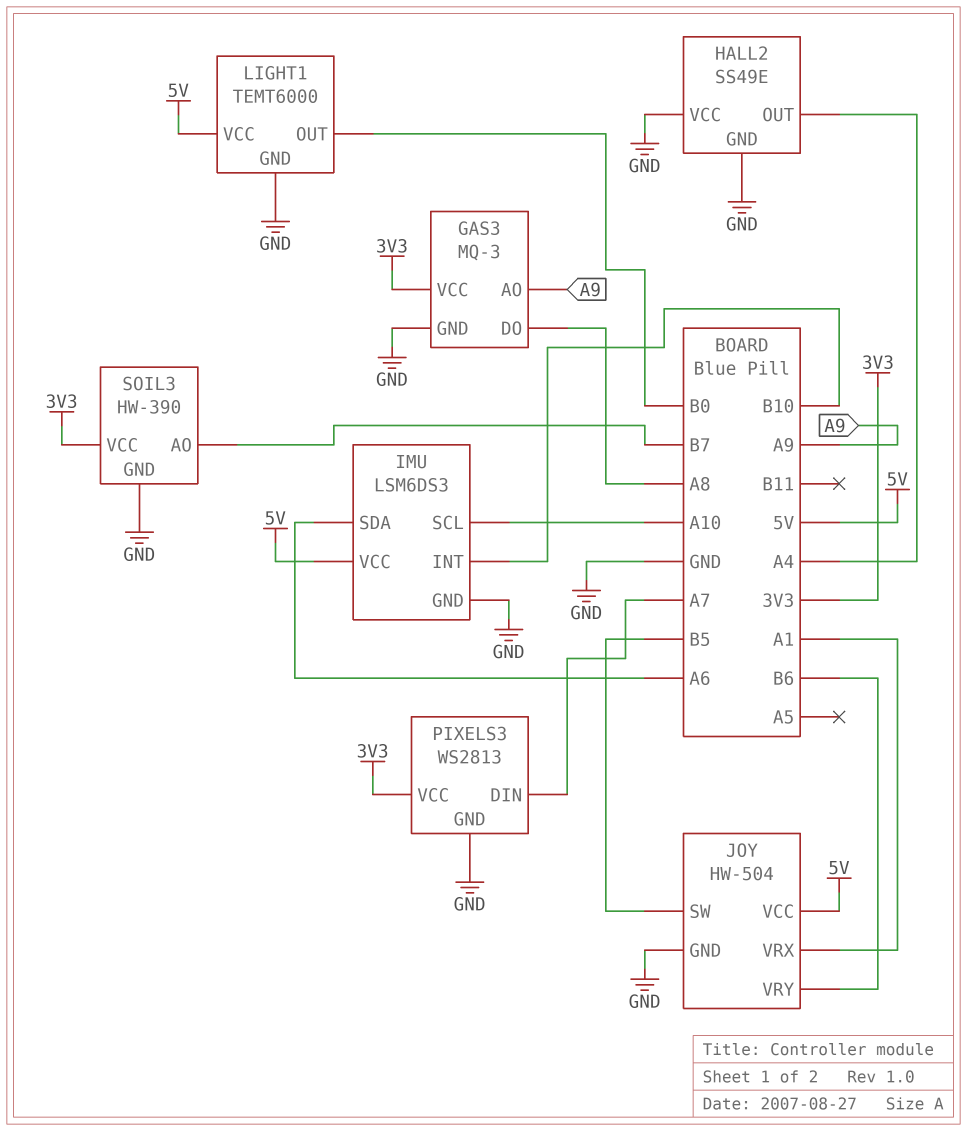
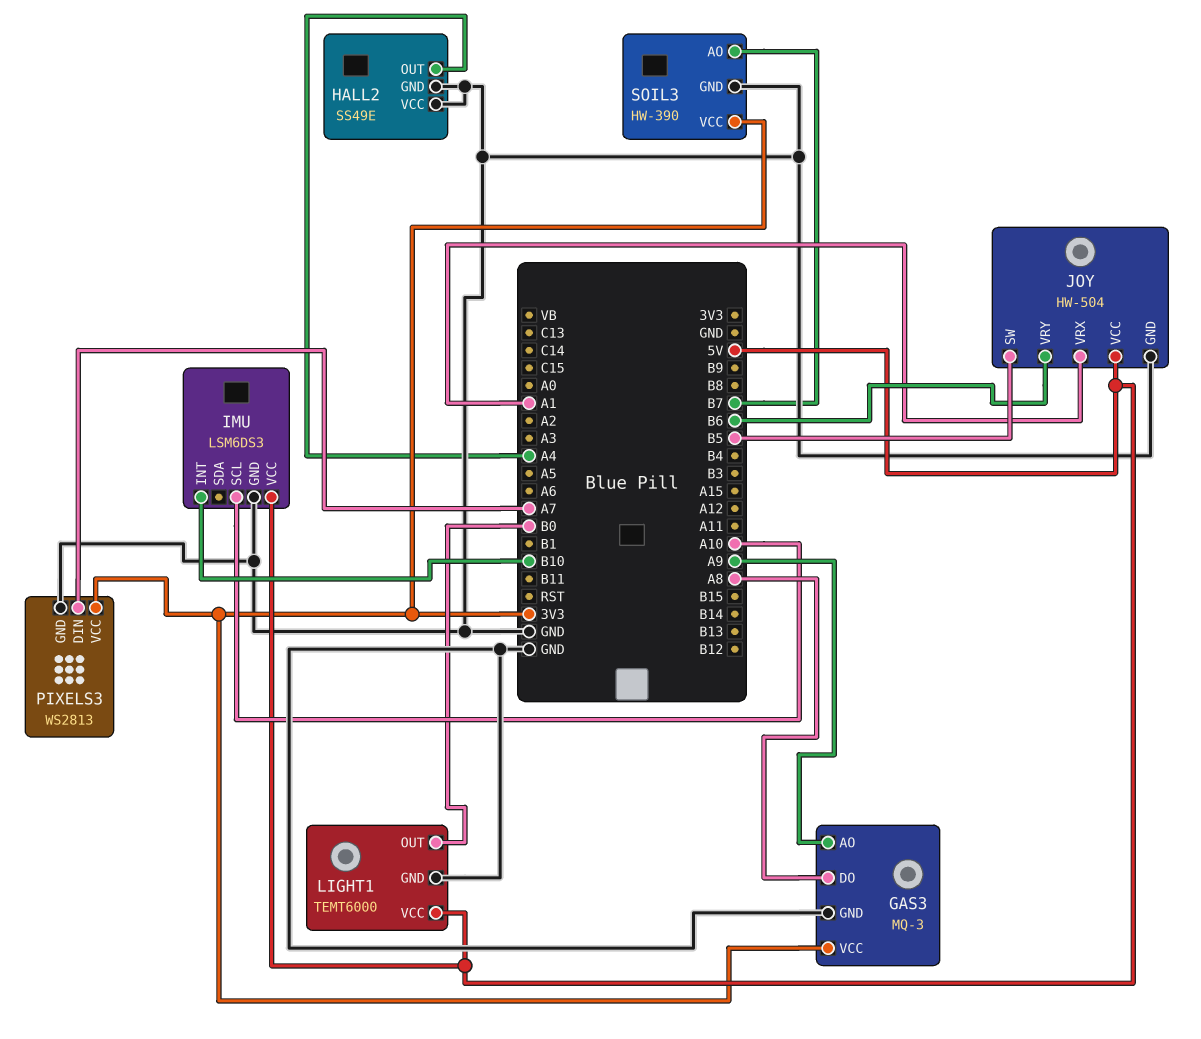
IMU pin SDA: A6 -> none

